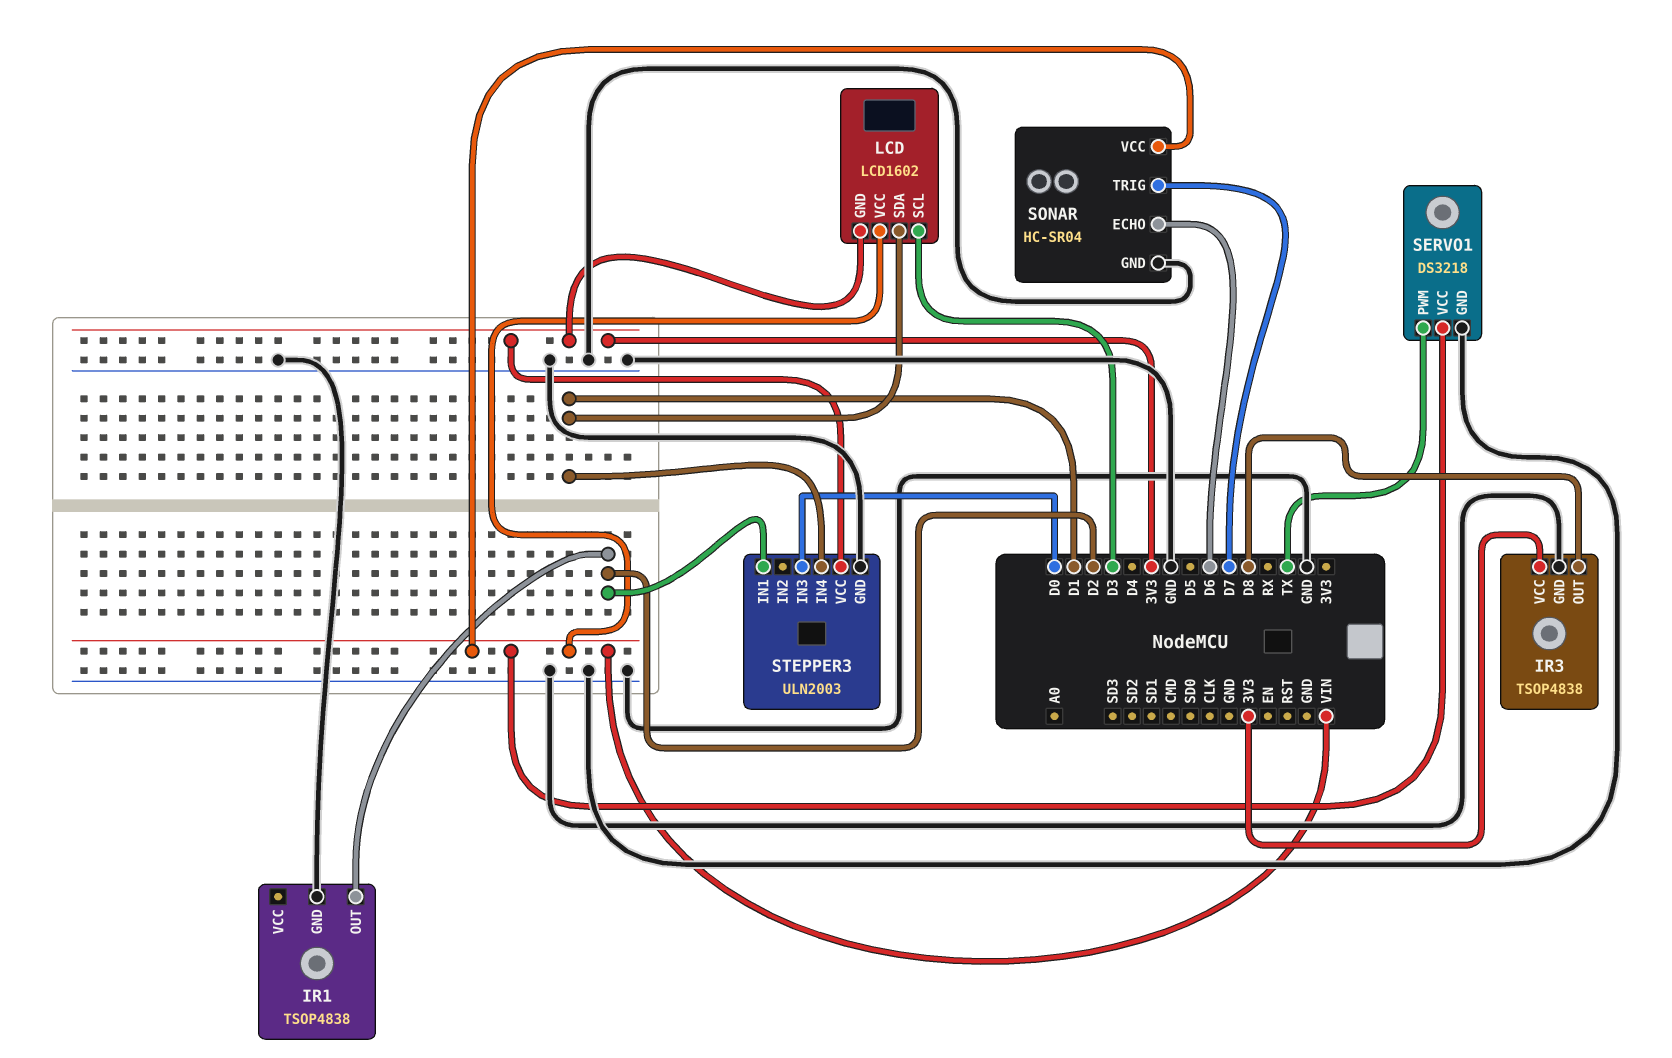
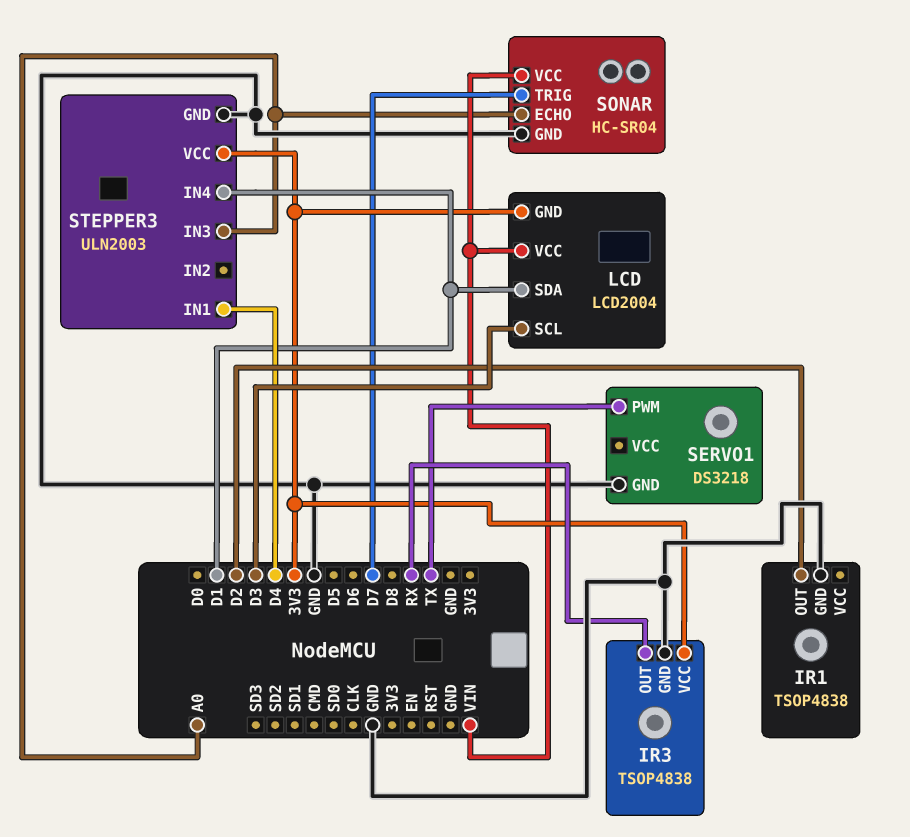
IR3 pin OUT: D8 -> RX
LCD: LCD1602 -> LCD2004
SERVO1 pin VCC: VIN -> none
SONAR pin ECHO: D6 -> A0
STEPPER3 pin IN1: D2 -> D4
STEPPER3 pin IN3: D0 -> A0

